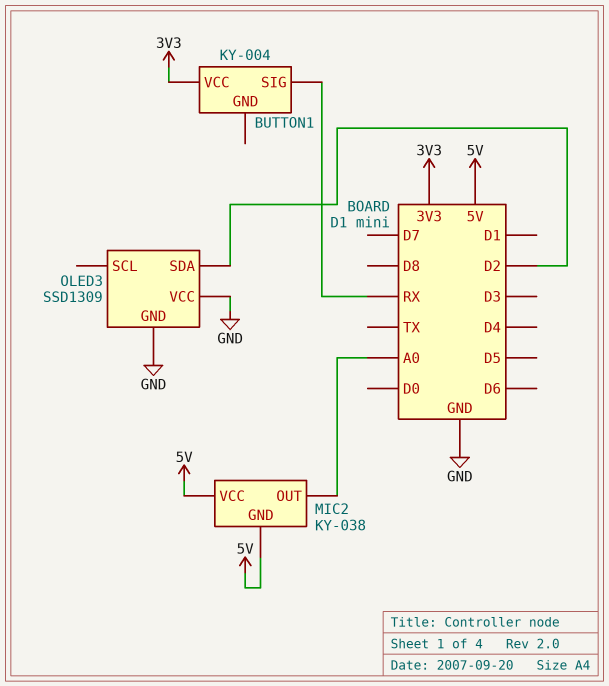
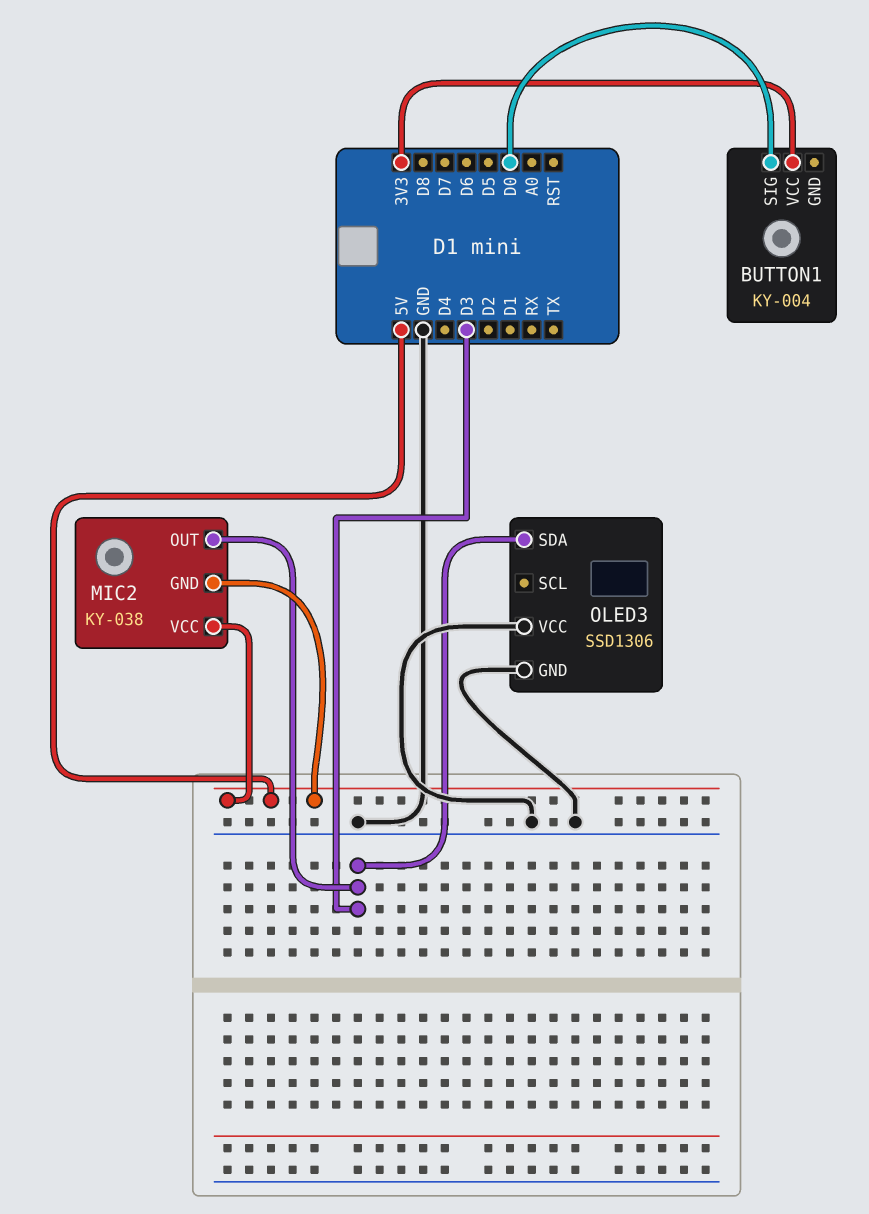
BUTTON1 pin SIG: RX -> D0
MIC2 pin OUT: A0 -> D3
OLED3: SSD1309 -> SSD1306
OLED3 pin SDA: D2 -> D3

